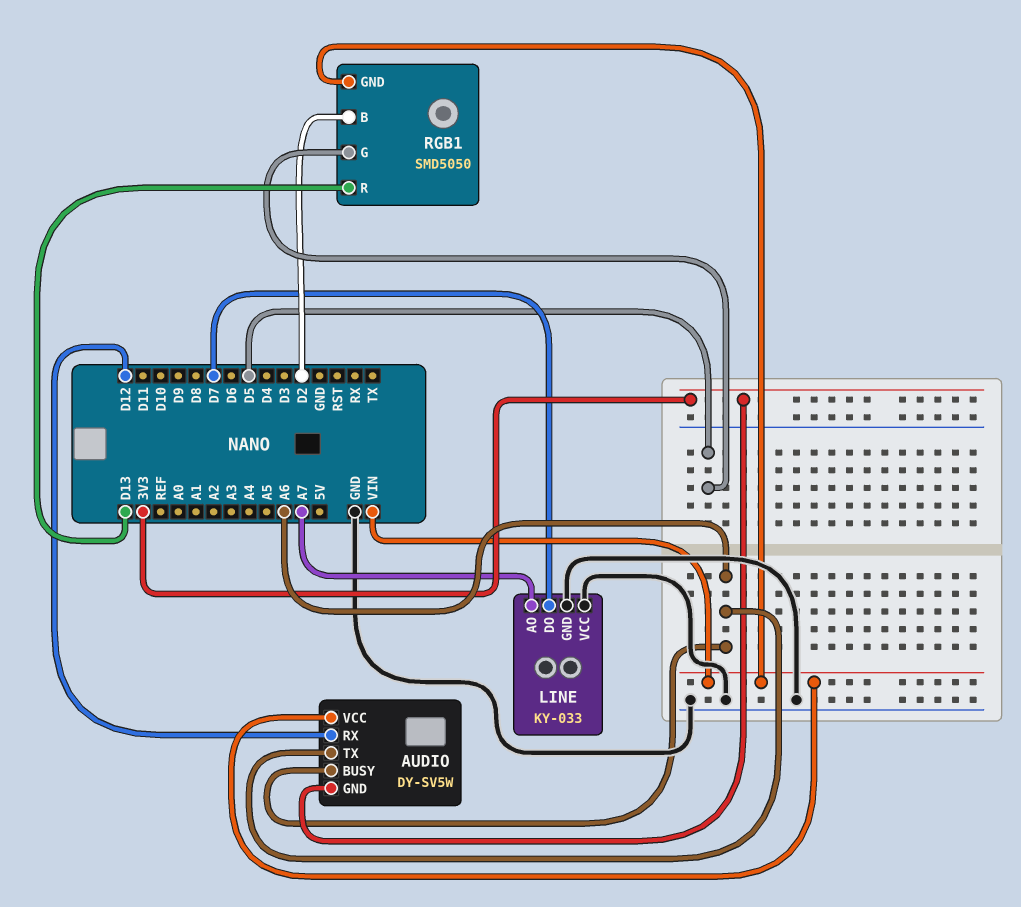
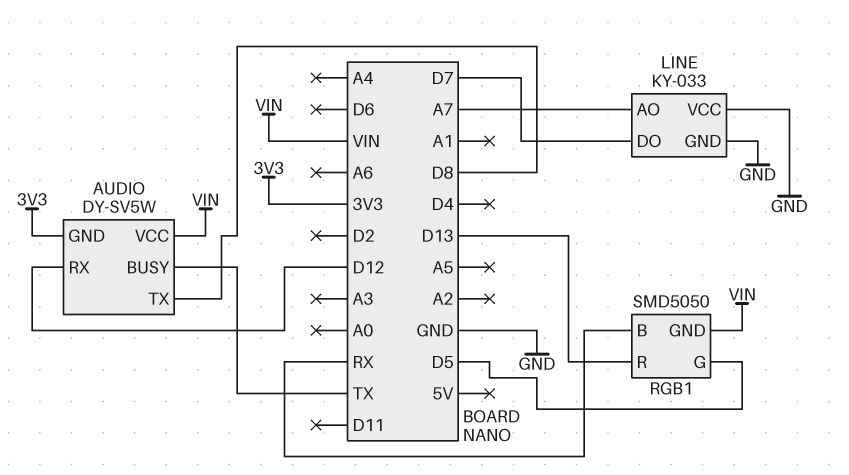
AUDIO pin BUSY: A6 -> TX
AUDIO pin TX: A6 -> D8
RGB1 pin B: D2 -> RX

